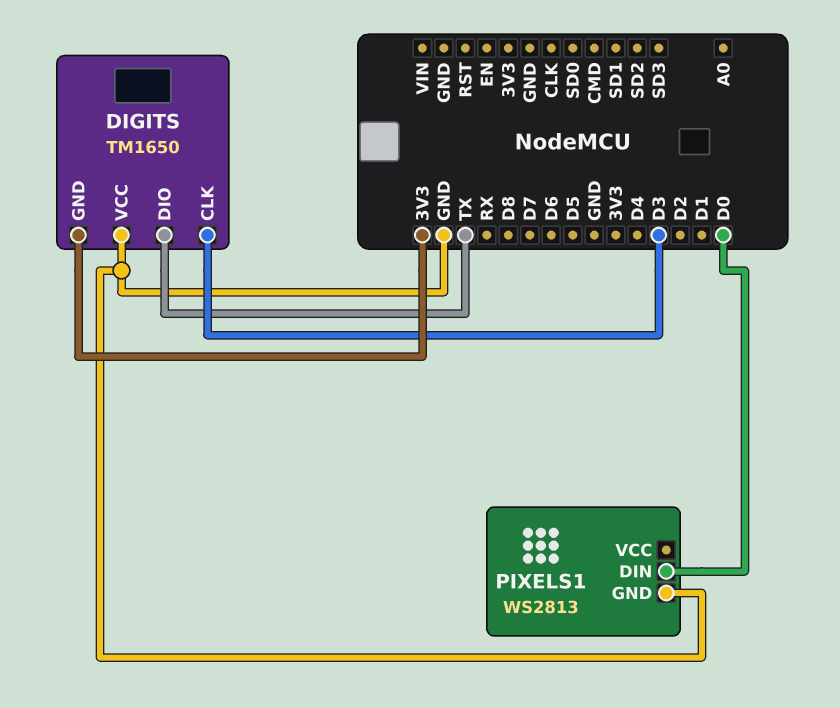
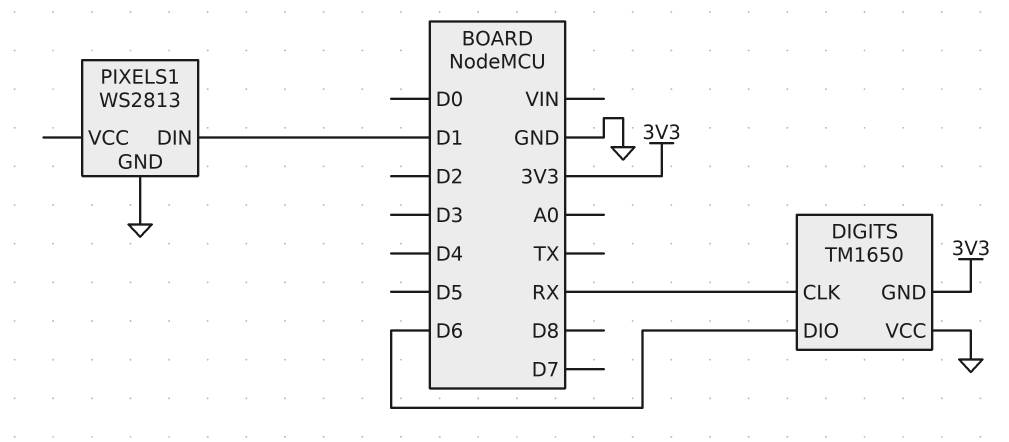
DIGITS pin CLK: D3 -> RX
DIGITS pin DIO: TX -> D6
PIXELS1 pin DIN: D0 -> D1

